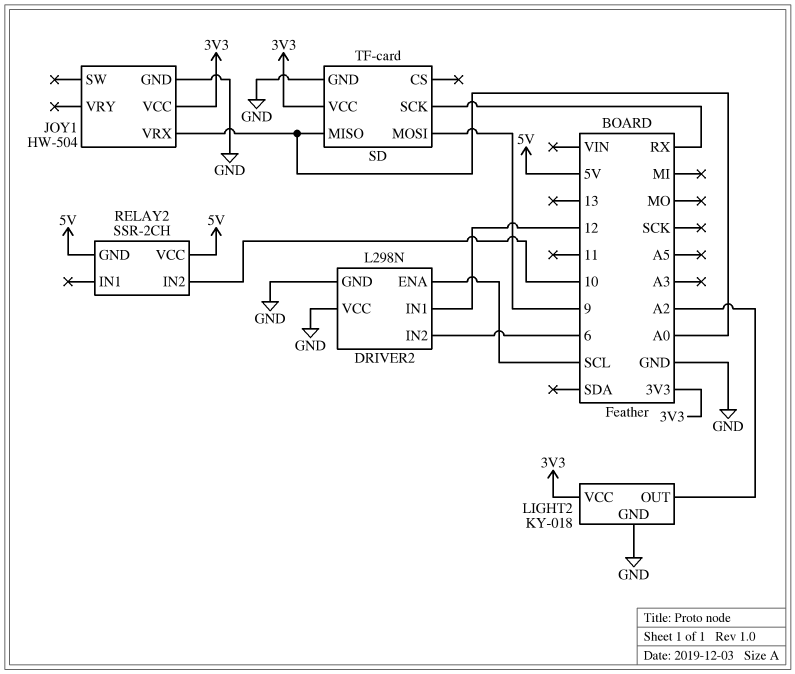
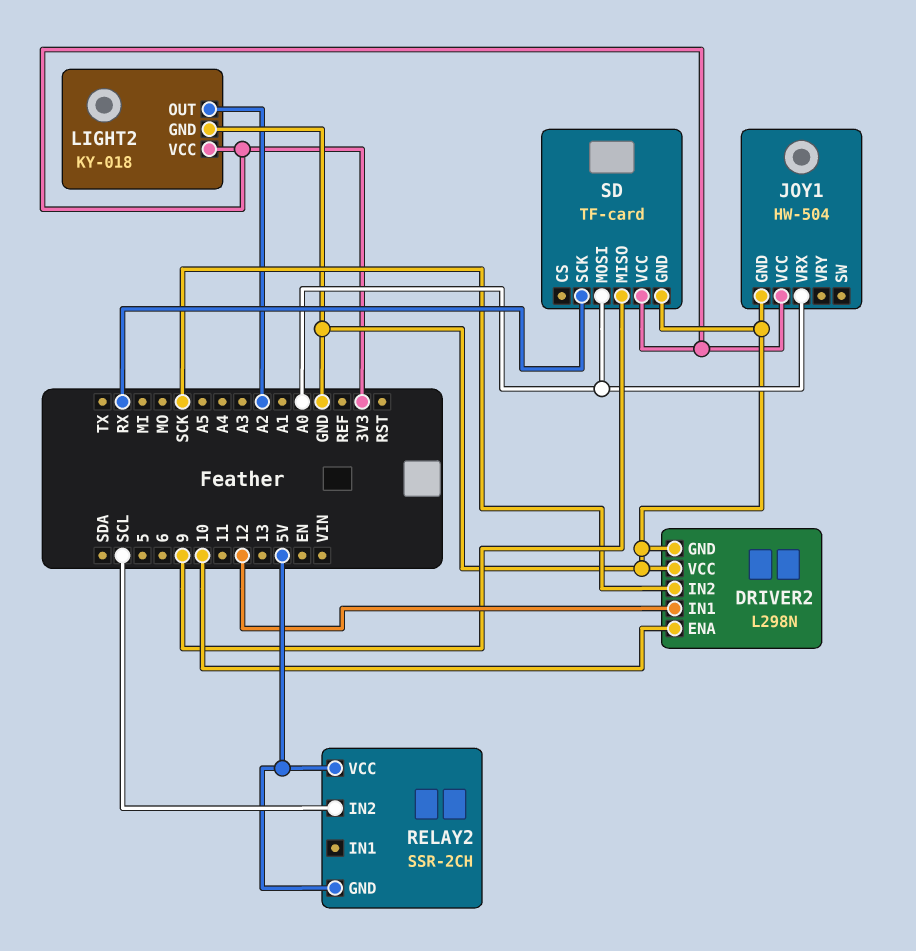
DRIVER2 pin ENA: SCL -> 10
DRIVER2 pin IN2: 6 -> SCK
RELAY2 pin IN2: 10 -> SCL
SD pin MISO: A0 -> 9
SD pin MOSI: 9 -> A0

